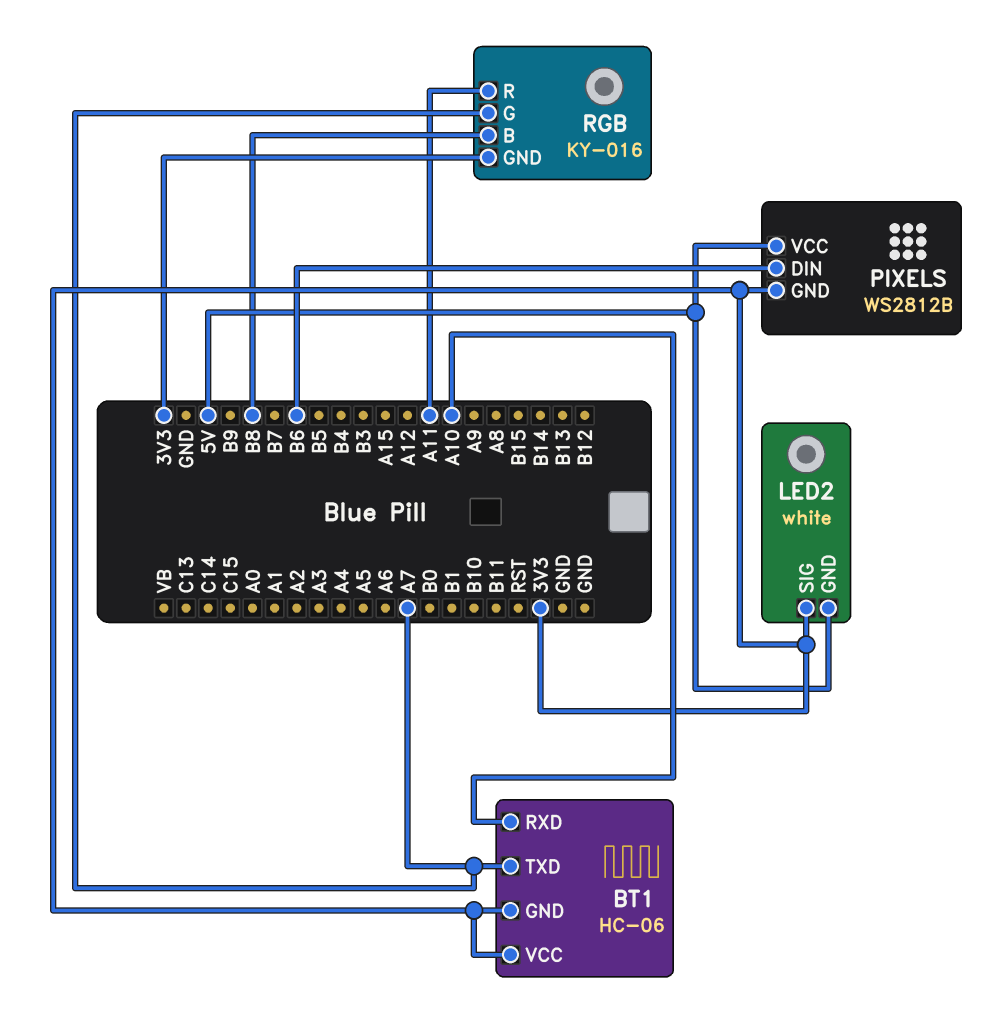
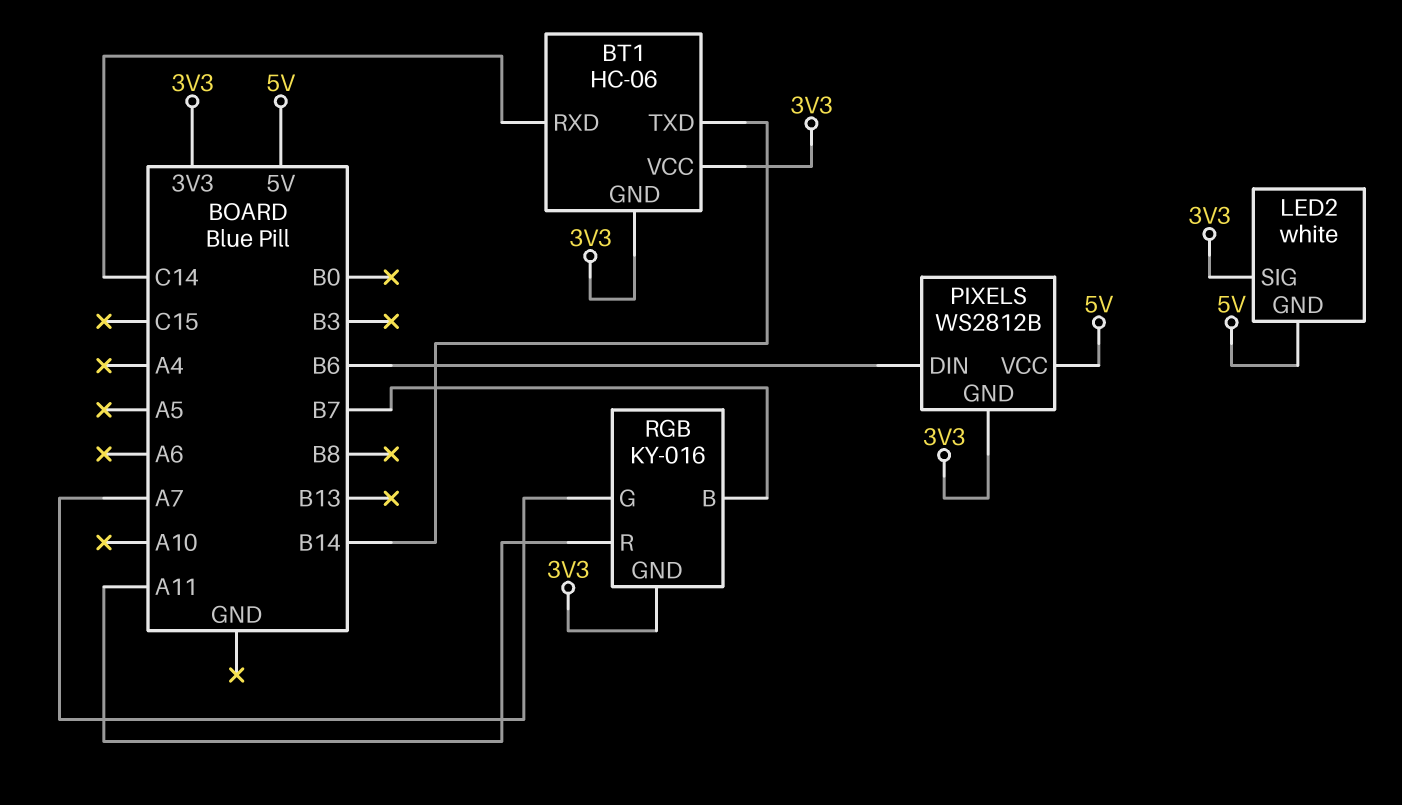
BT1 pin RXD: A10 -> C14
BT1 pin TXD: A7 -> B14
RGB pin B: B8 -> B7

